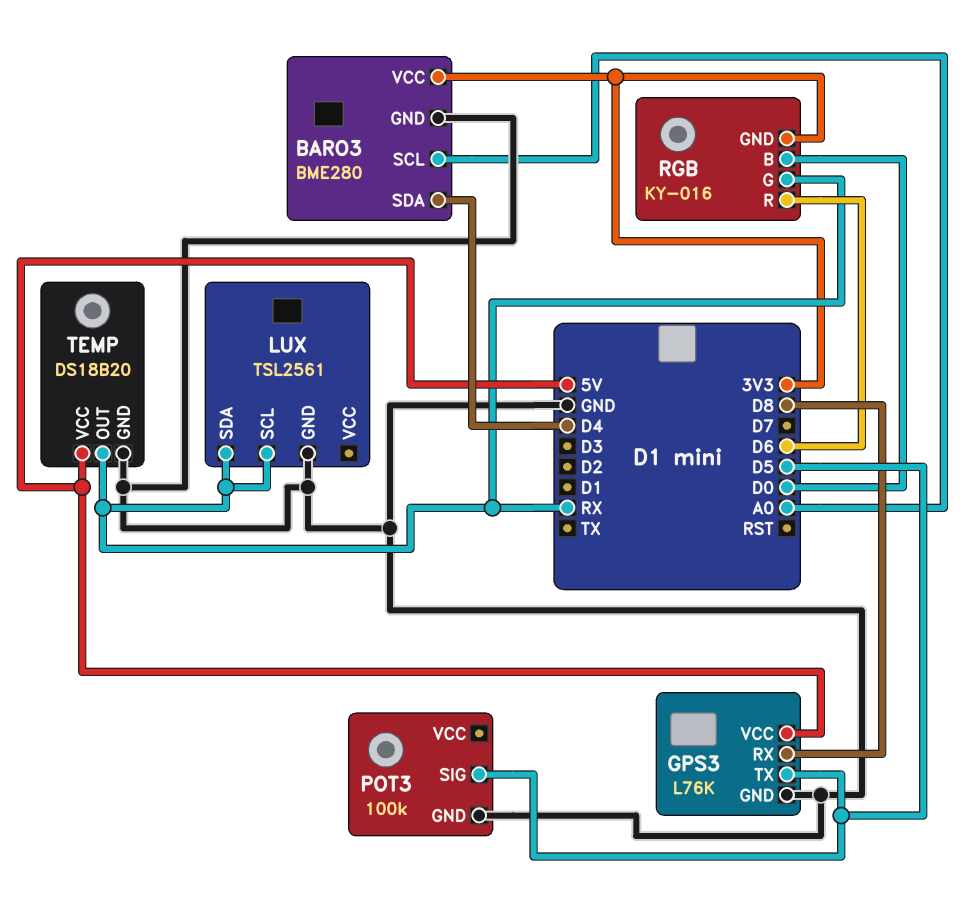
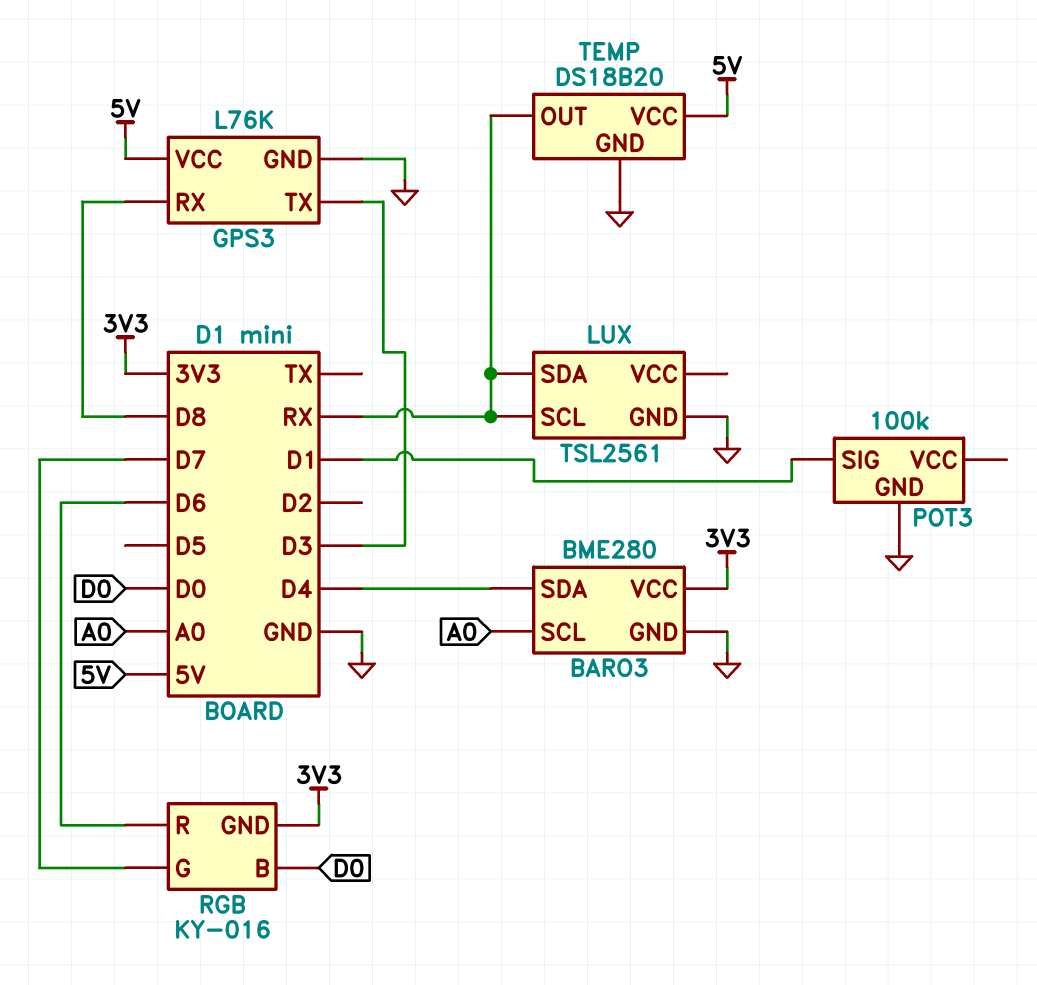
GPS3 pin TX: D5 -> D3
POT3 pin SIG: D5 -> D1
RGB pin G: RX -> D7

